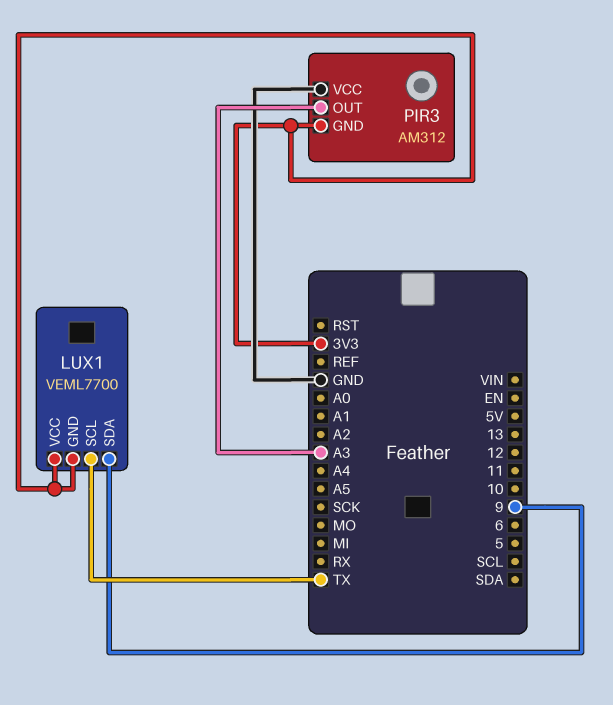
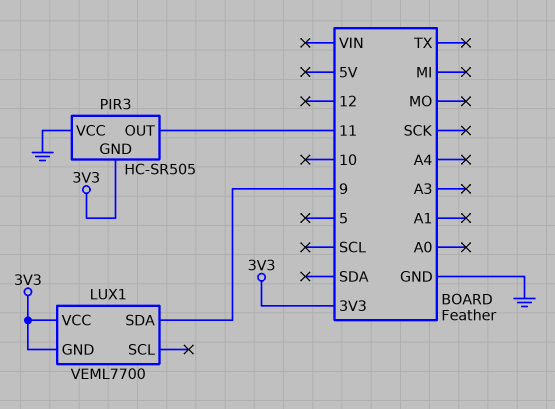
LUX1 pin SCL: TX -> none
PIR3: AM312 -> HC-SR505
PIR3 pin OUT: A3 -> 11

